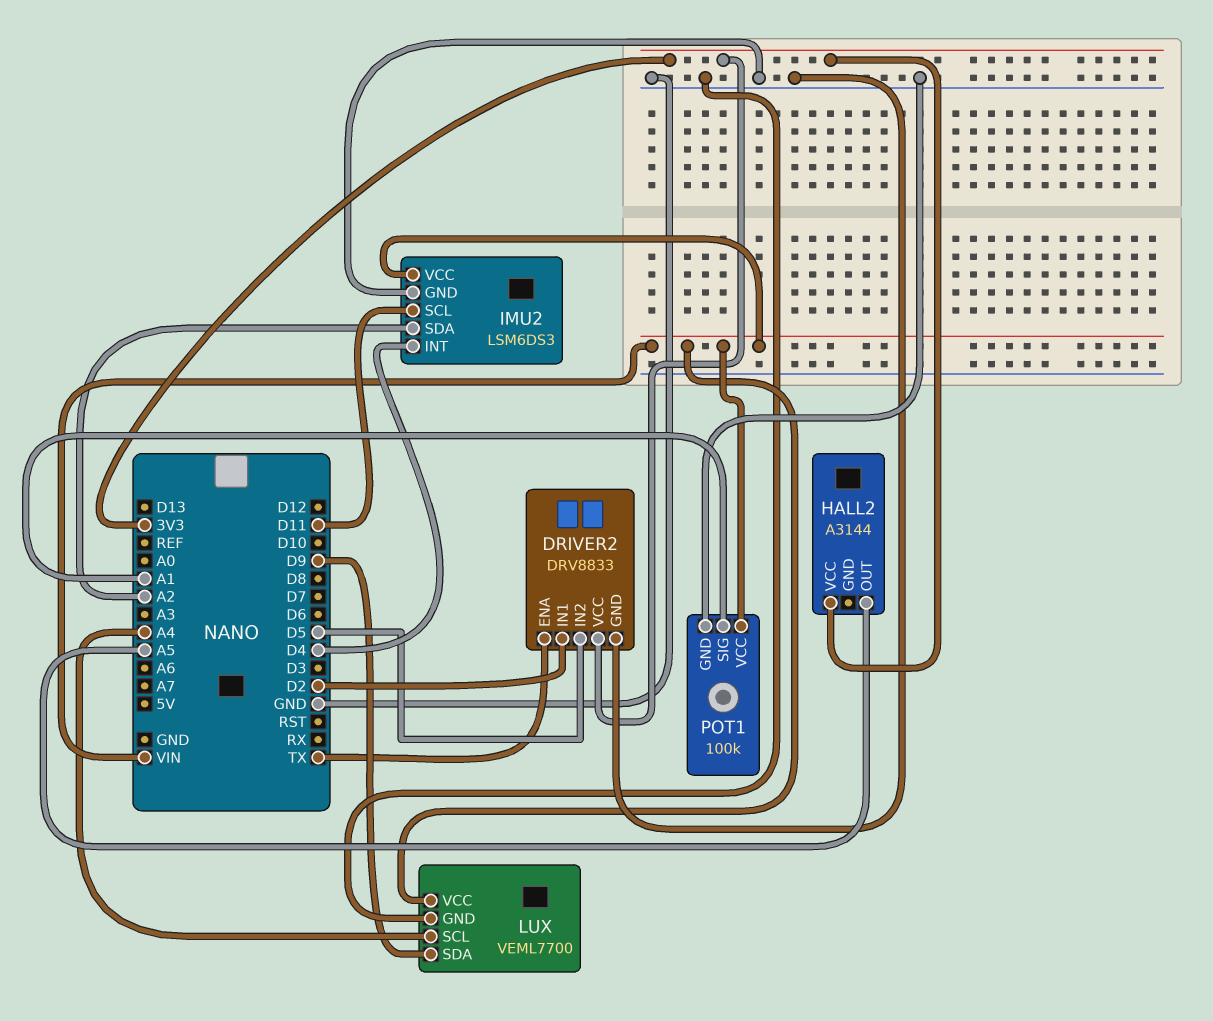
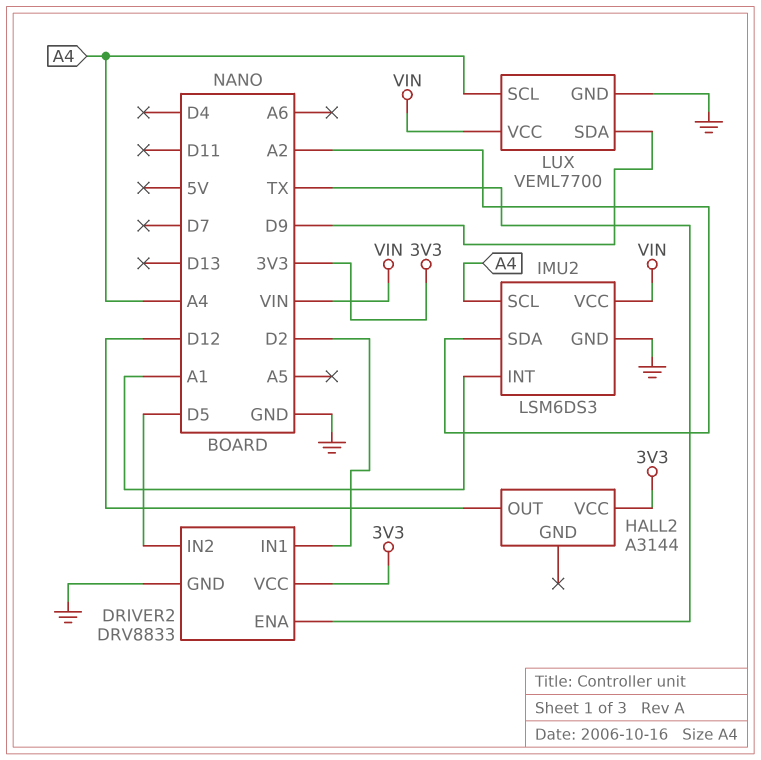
HALL2 pin OUT: A5 -> D12
IMU2 pin INT: D4 -> A1
IMU2 pin SCL: D11 -> A4
POT1: 100k -> none
POT1 pin GND: GND -> none
POT1 pin SIG: A1 -> none
POT1 pin VCC: VIN -> none

